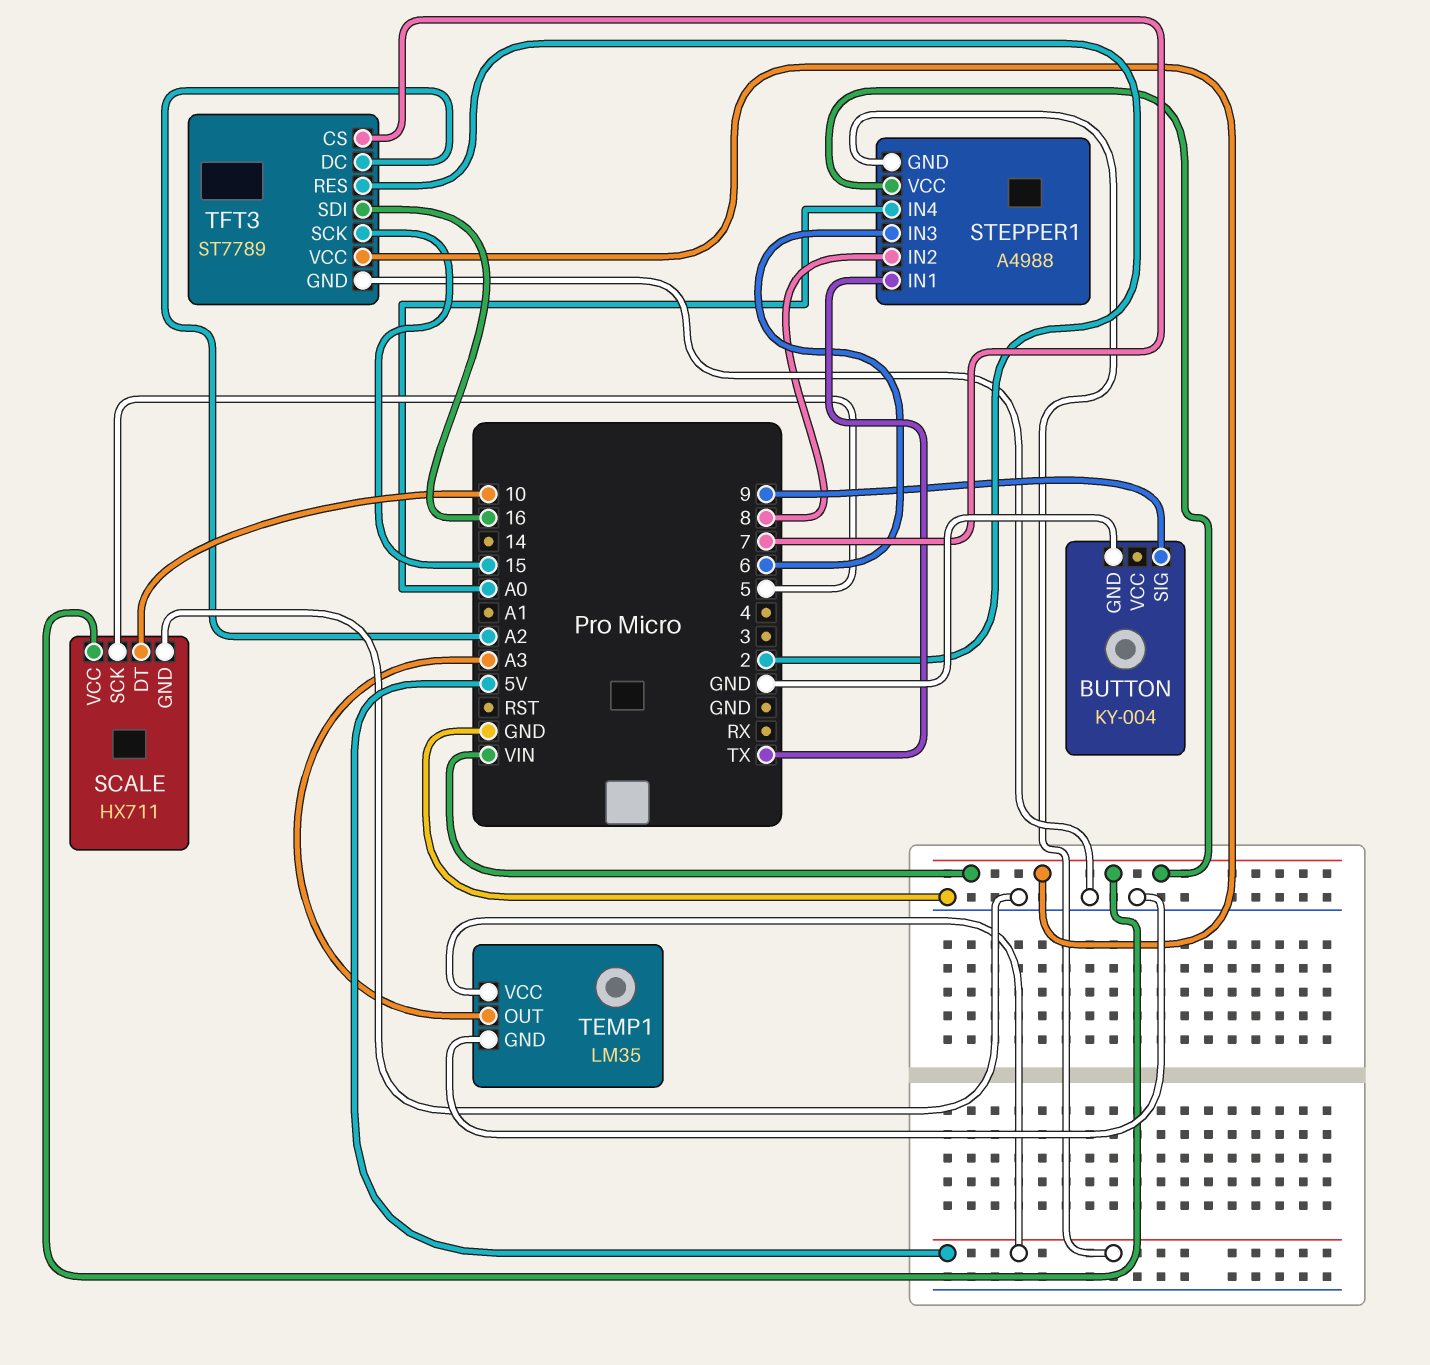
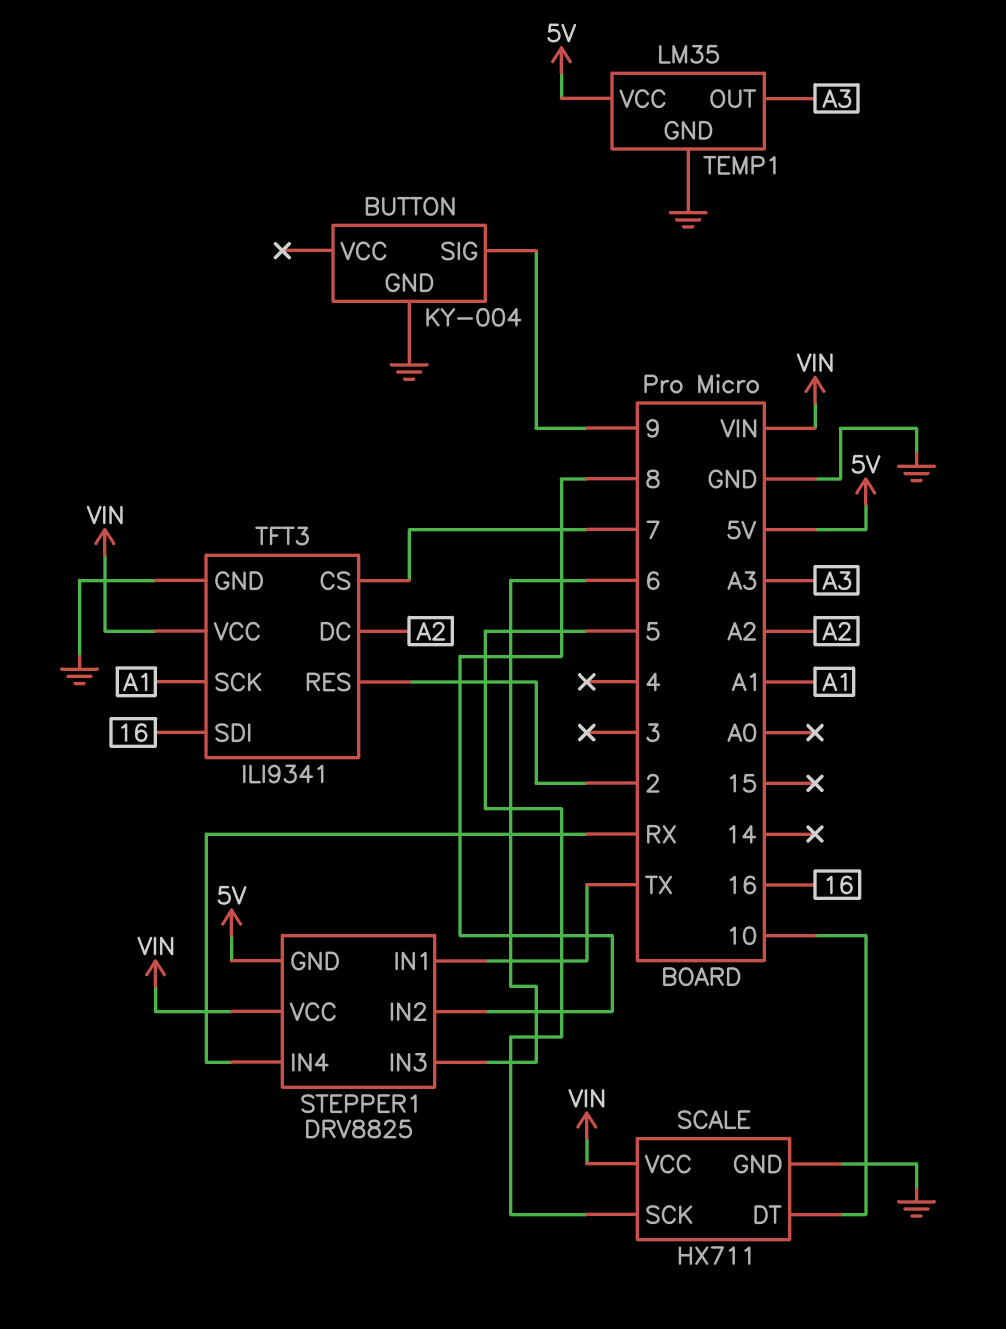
STEPPER1: A4988 -> DRV8825
STEPPER1 pin IN4: A0 -> RX
TFT3: ST7789 -> ILI9341
TFT3 pin SCK: 15 -> A1

